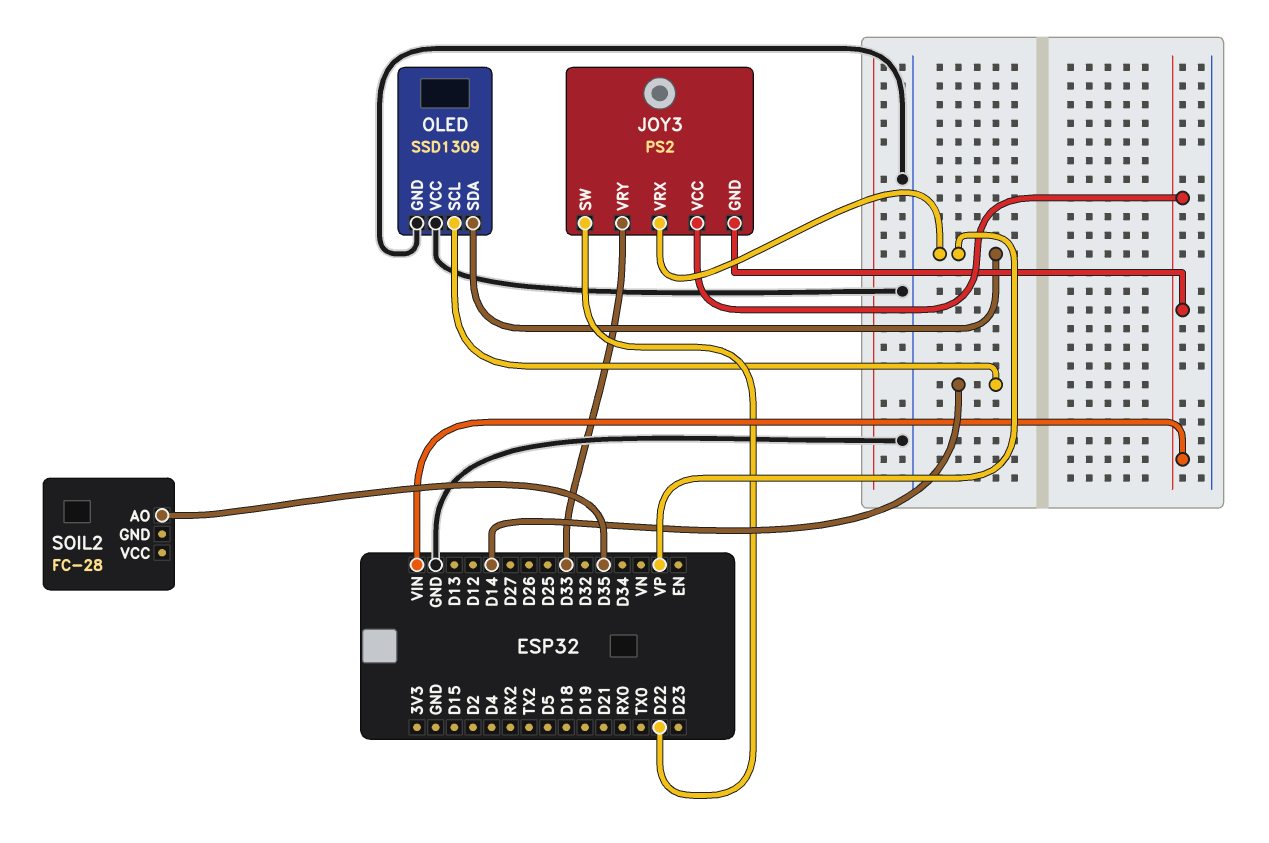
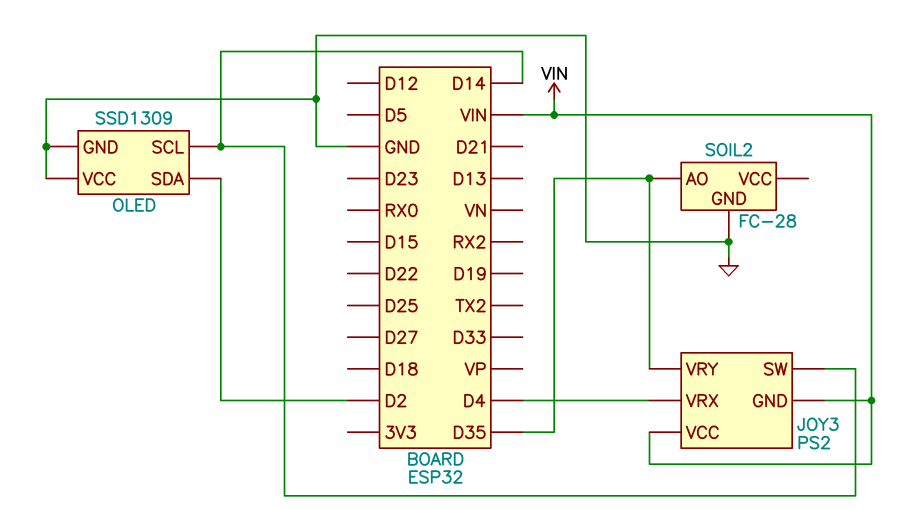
JOY3 pin SW: D22 -> D14
JOY3 pin VRX: VP -> D4
JOY3 pin VRY: D33 -> D35
OLED pin SDA: VP -> D2
SOIL2 pin GND: none -> GND

